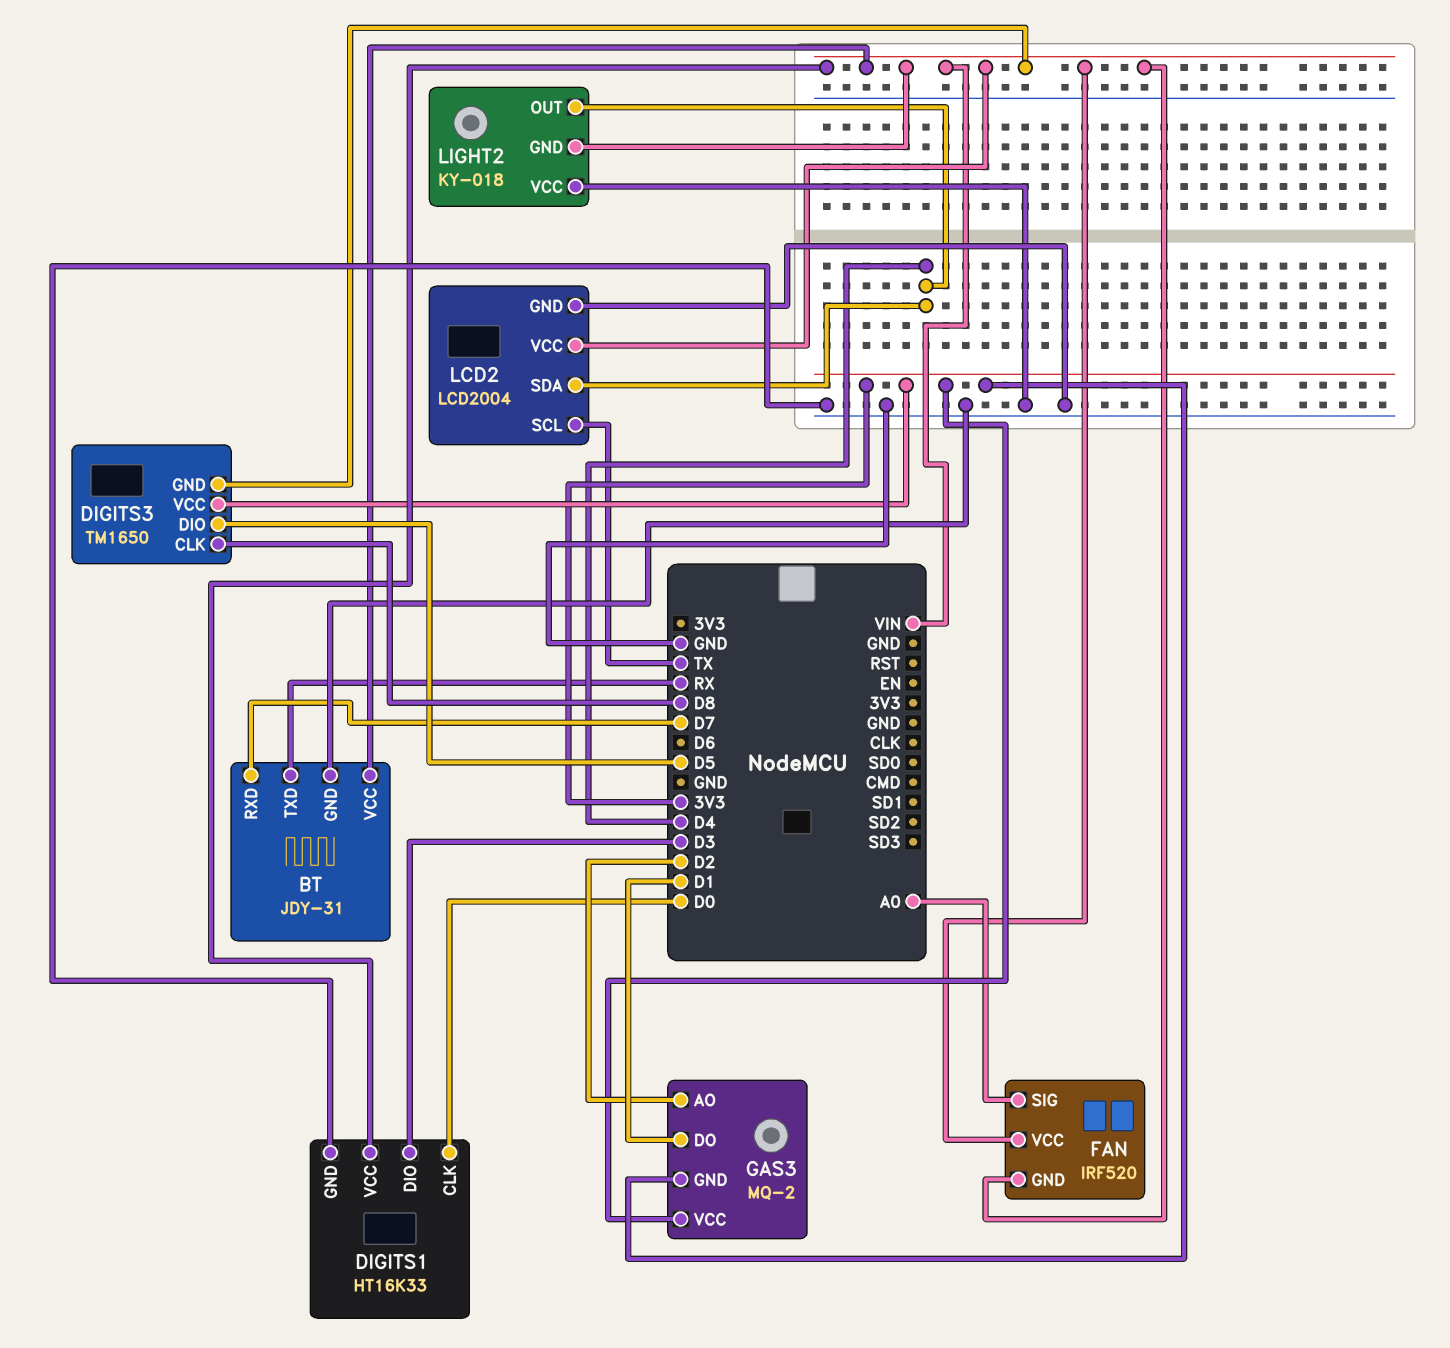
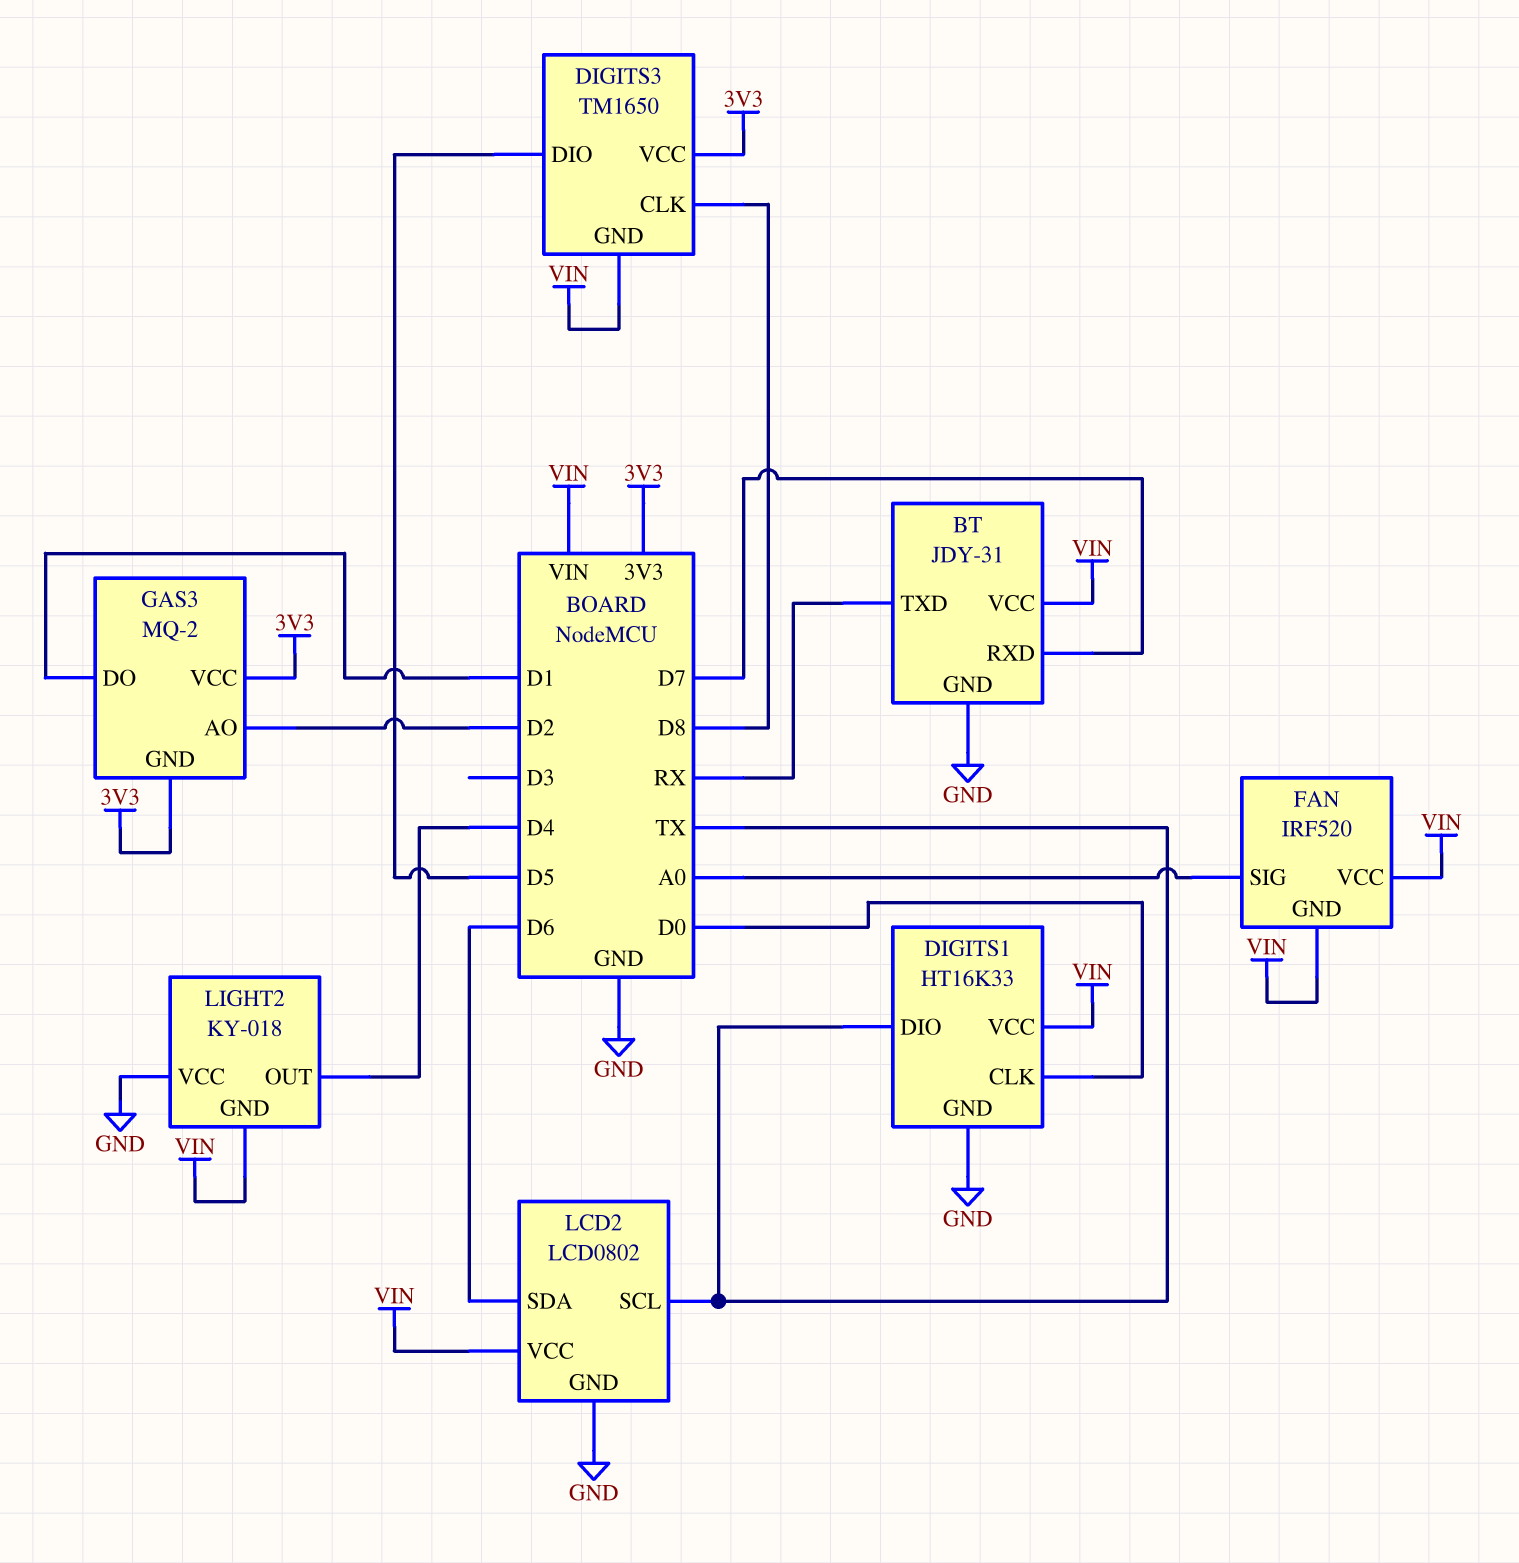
DIGITS1 pin DIO: D3 -> TX
LCD2: LCD2004 -> LCD0802
LCD2 pin SDA: D4 -> D6

